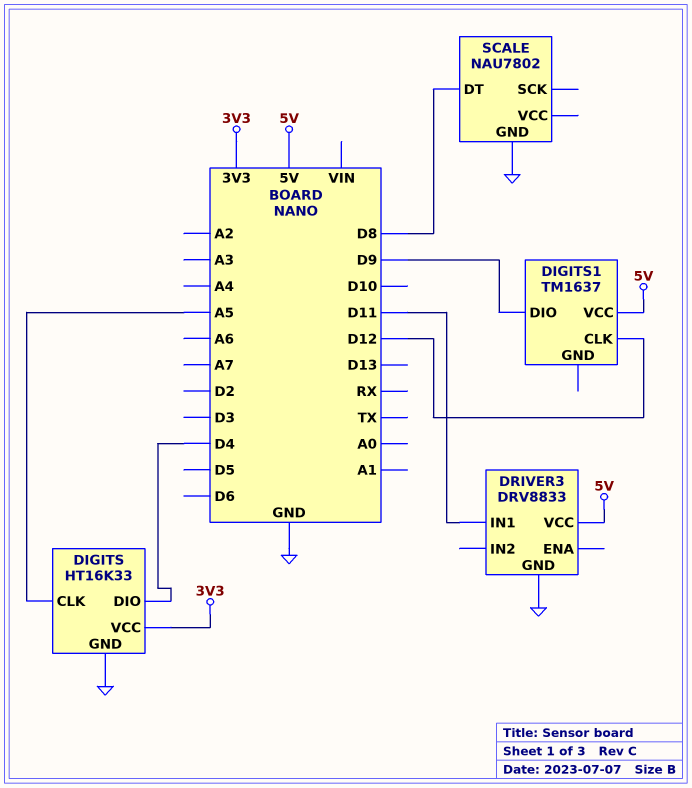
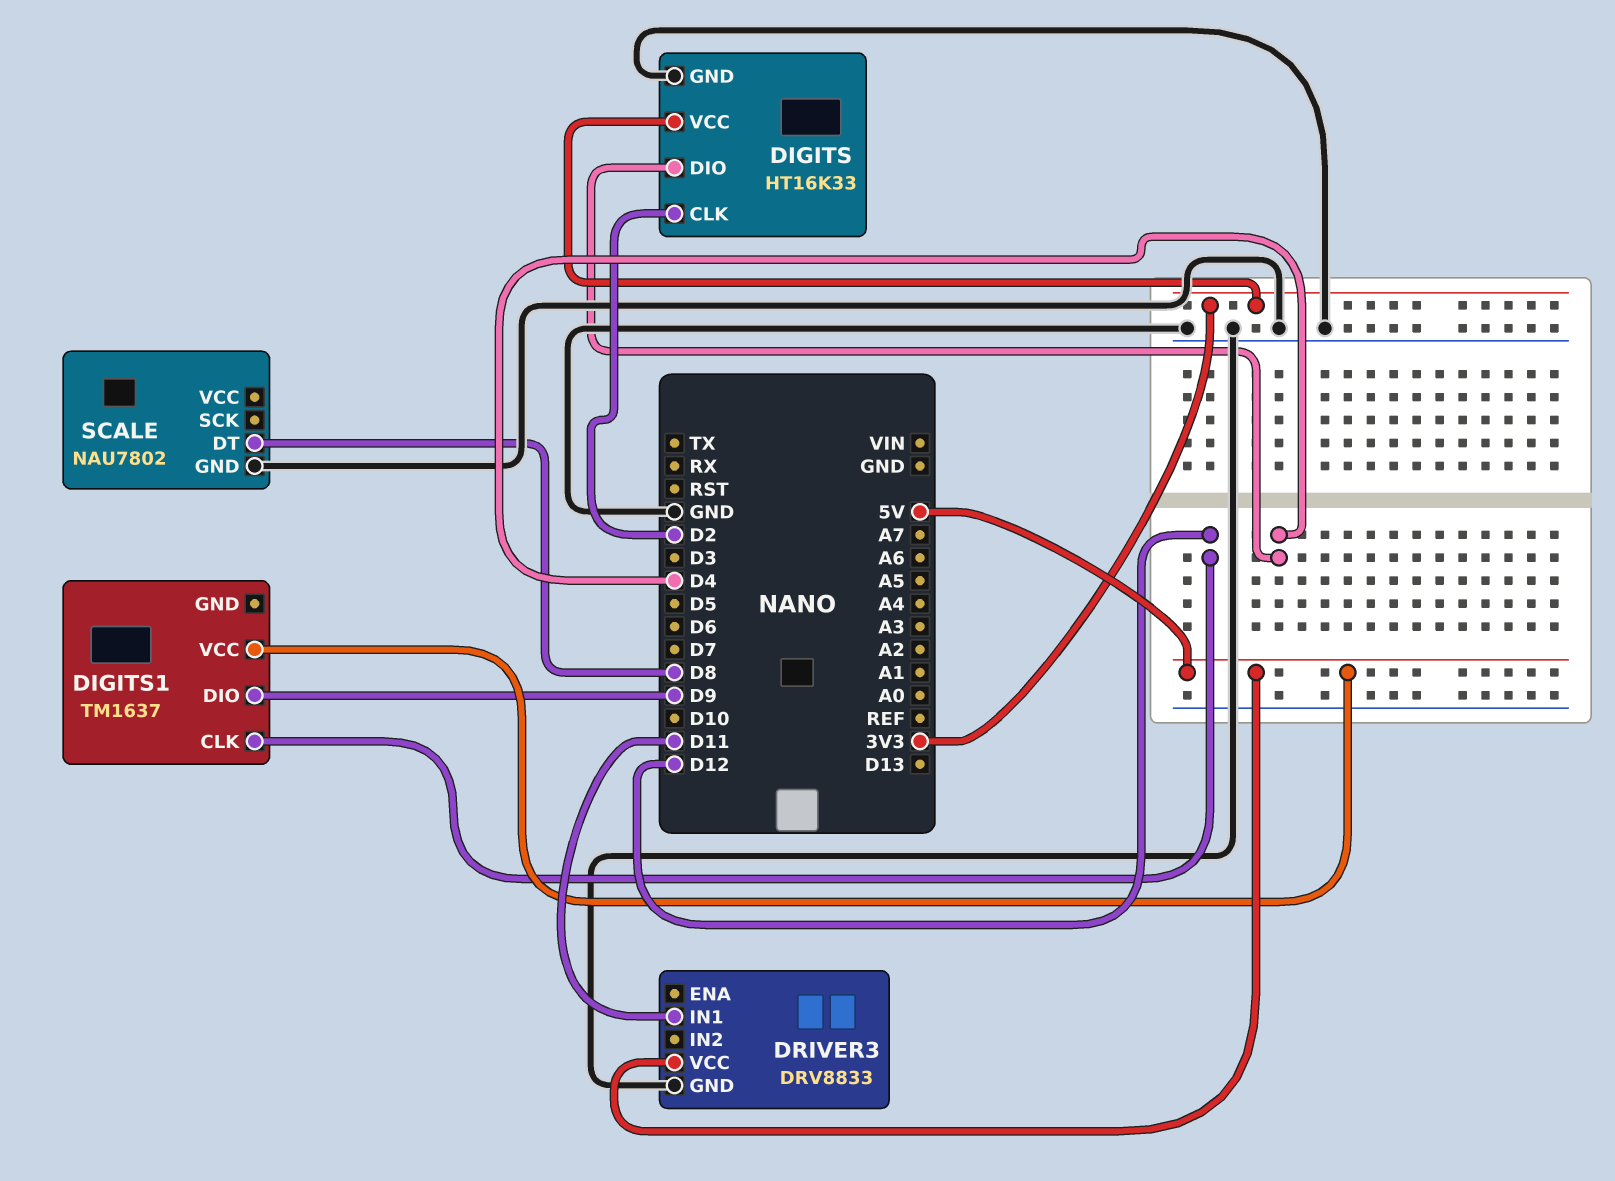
DIGITS pin CLK: A5 -> D2

